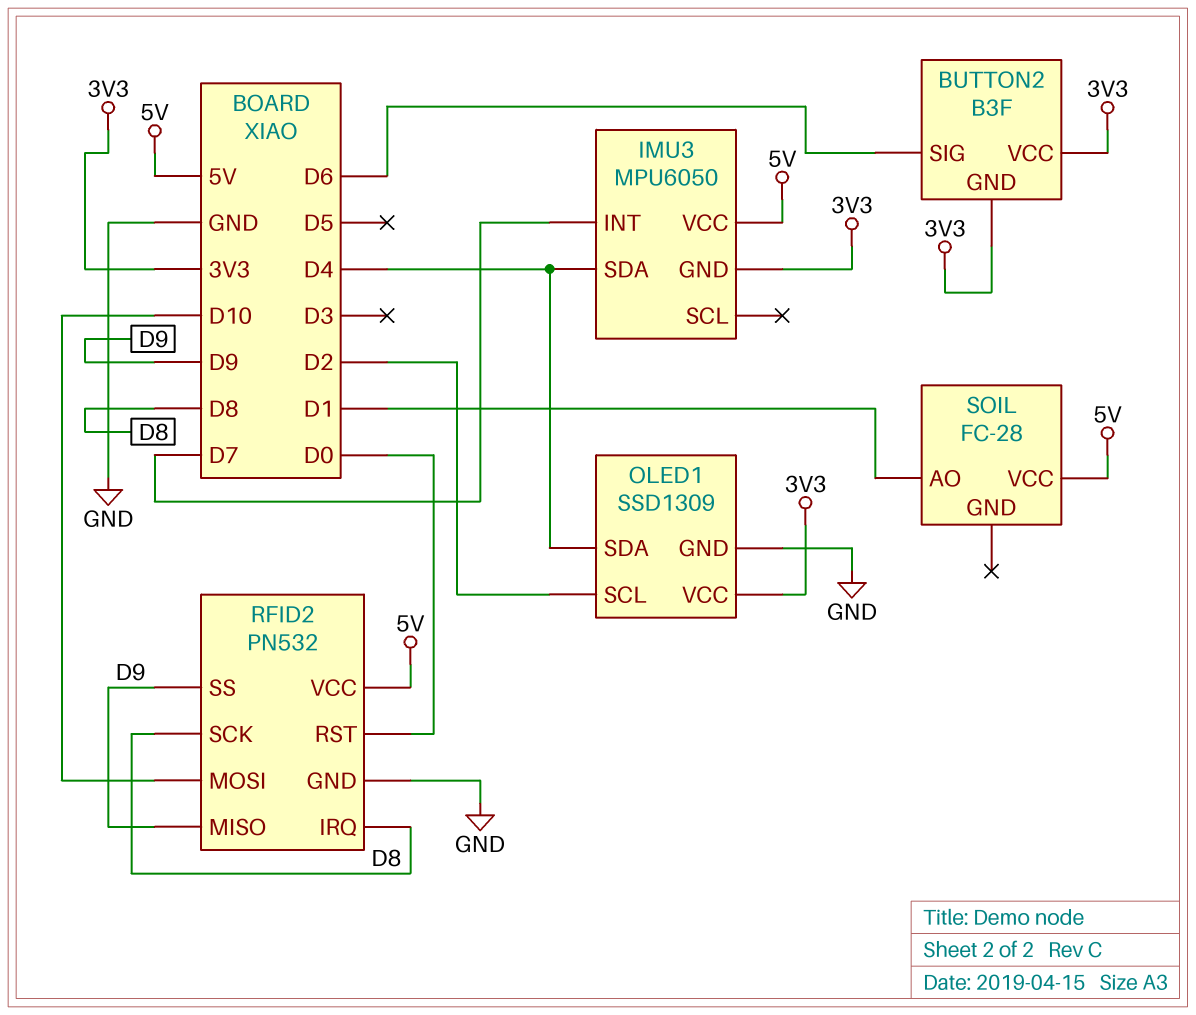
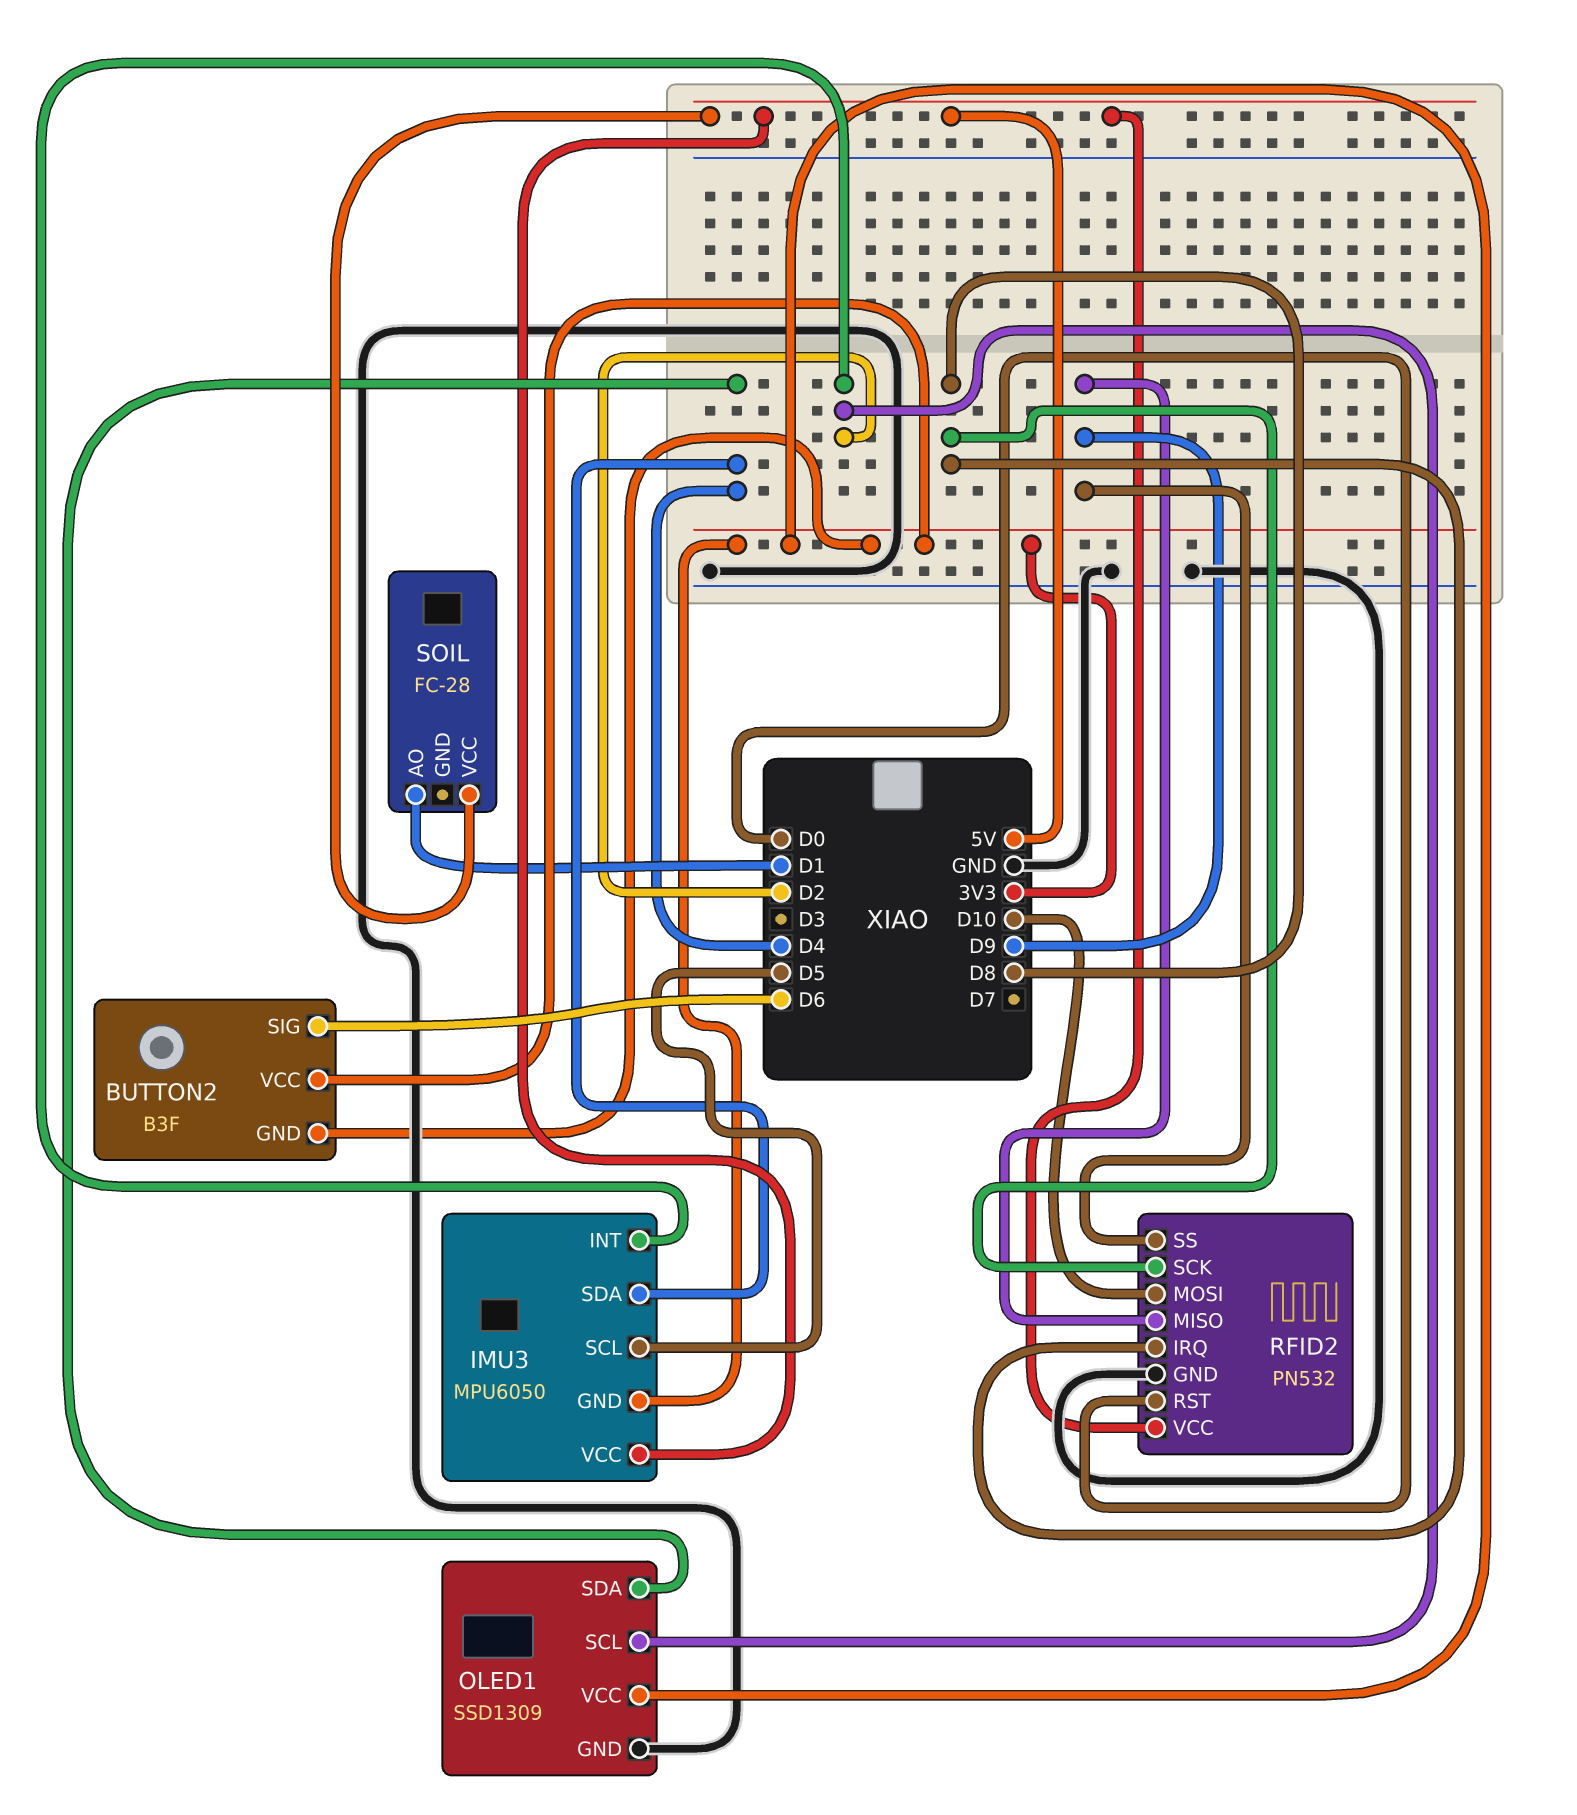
IMU3 pin INT: D7 -> D2
IMU3 pin SCL: none -> D5

